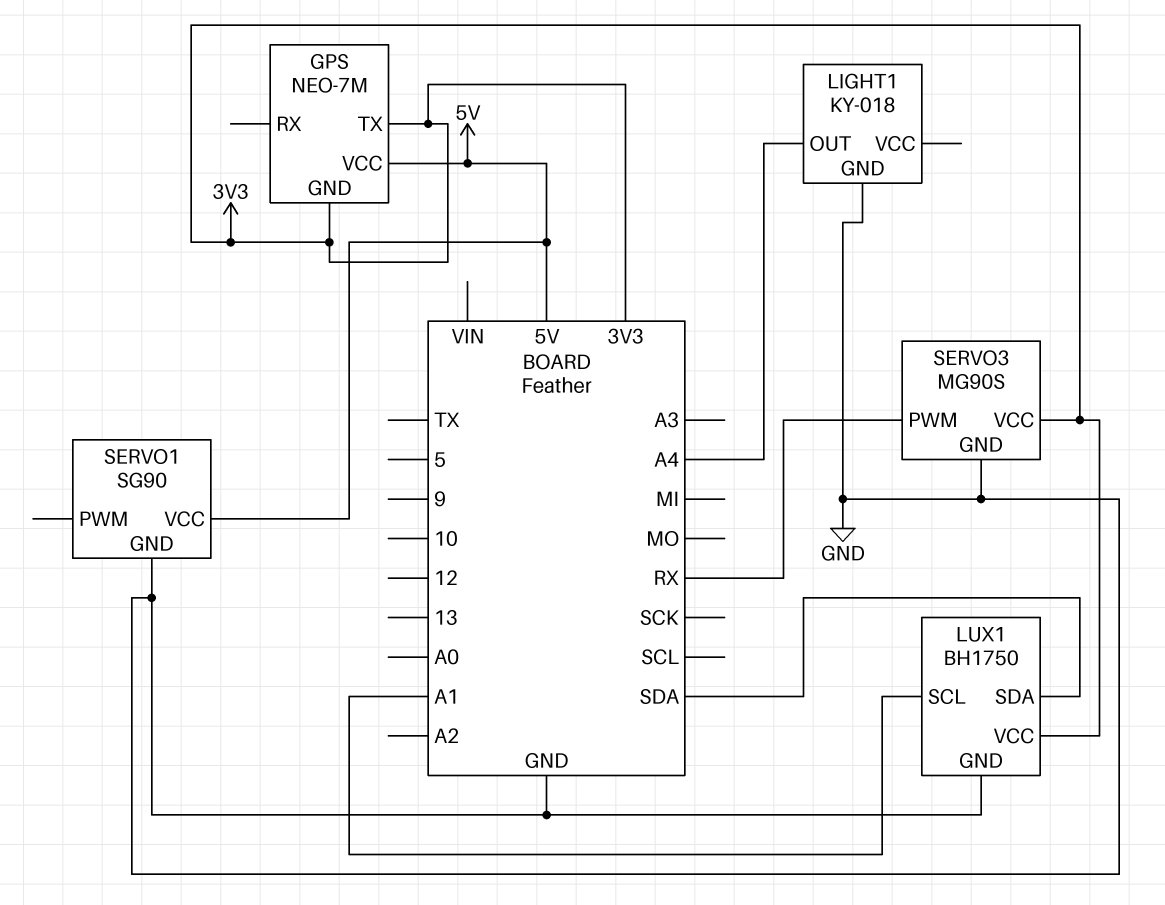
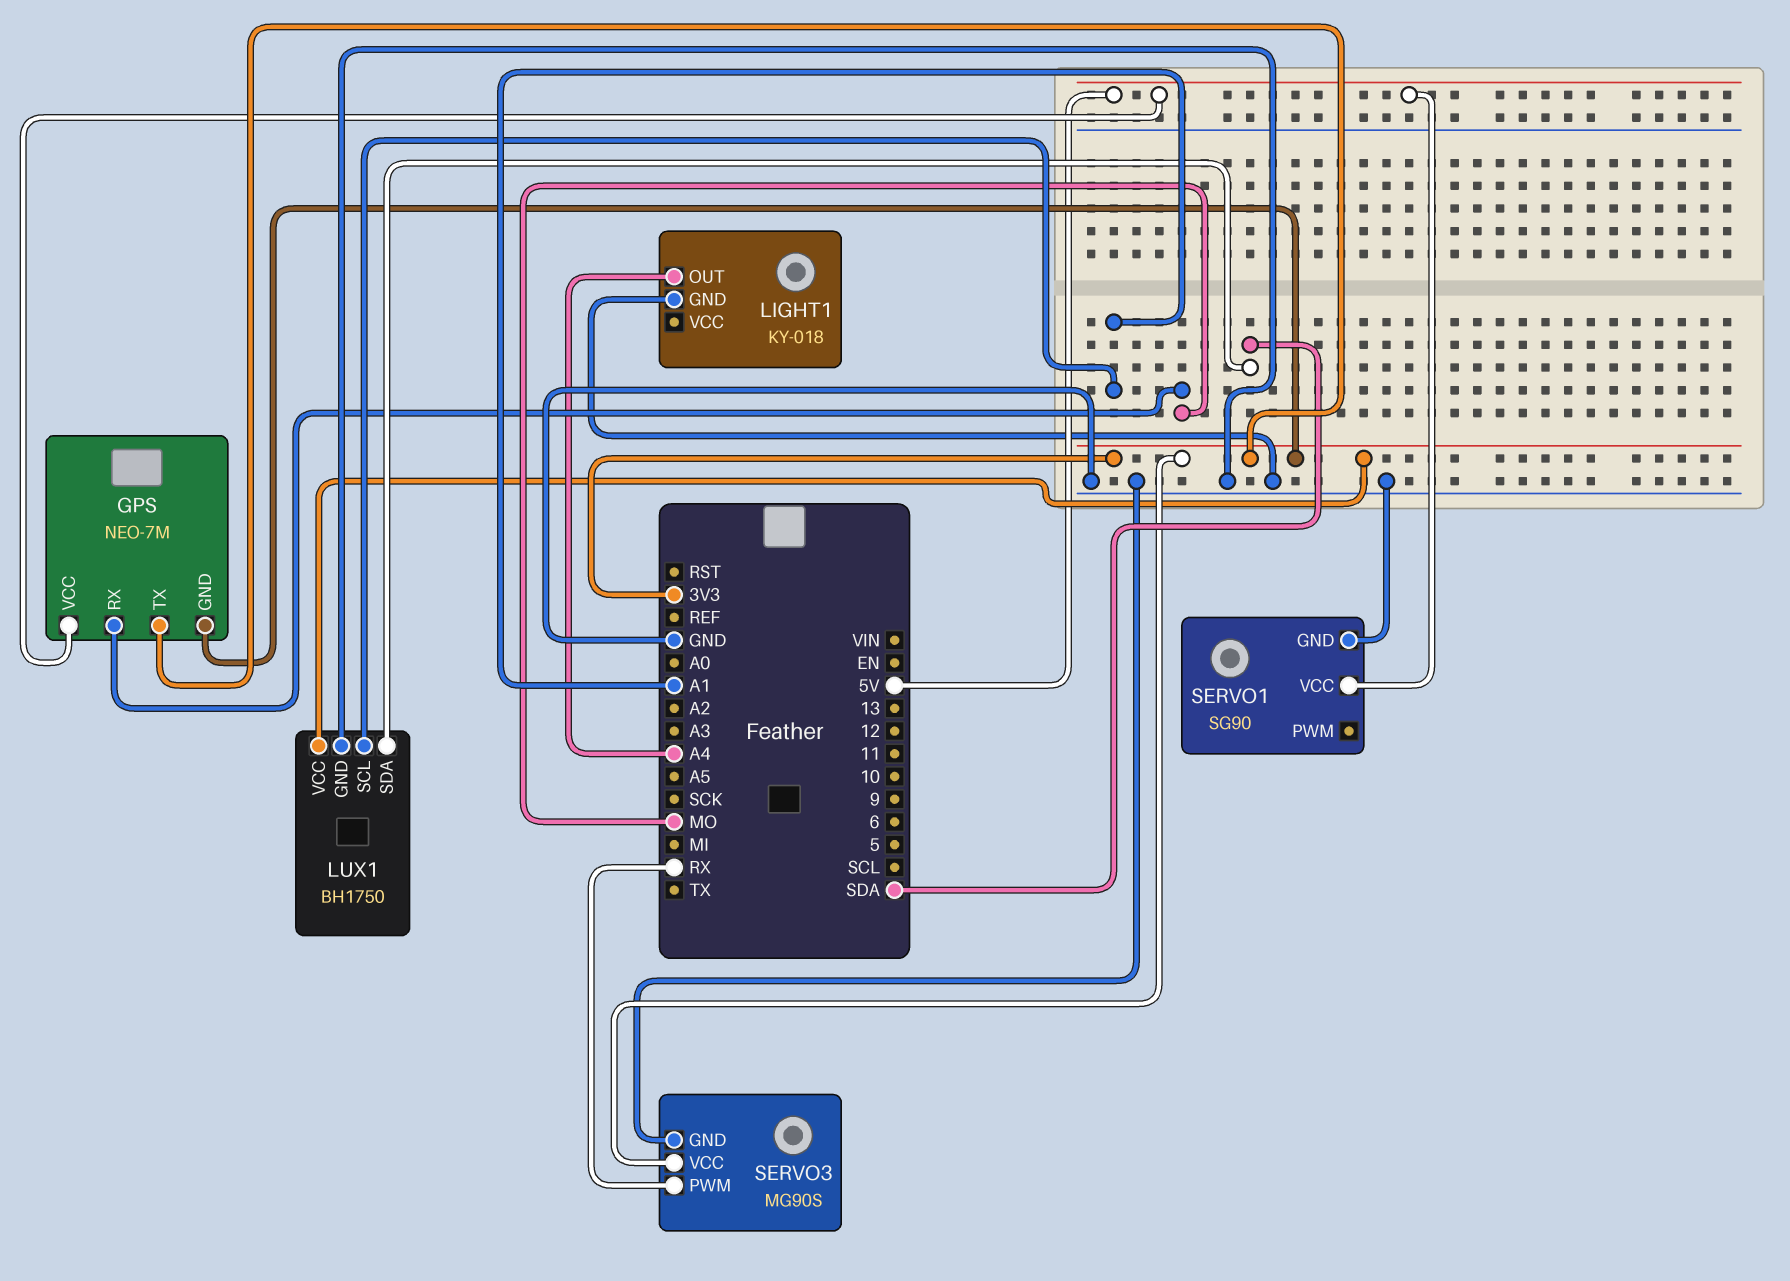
GPS pin RX: none -> MO

